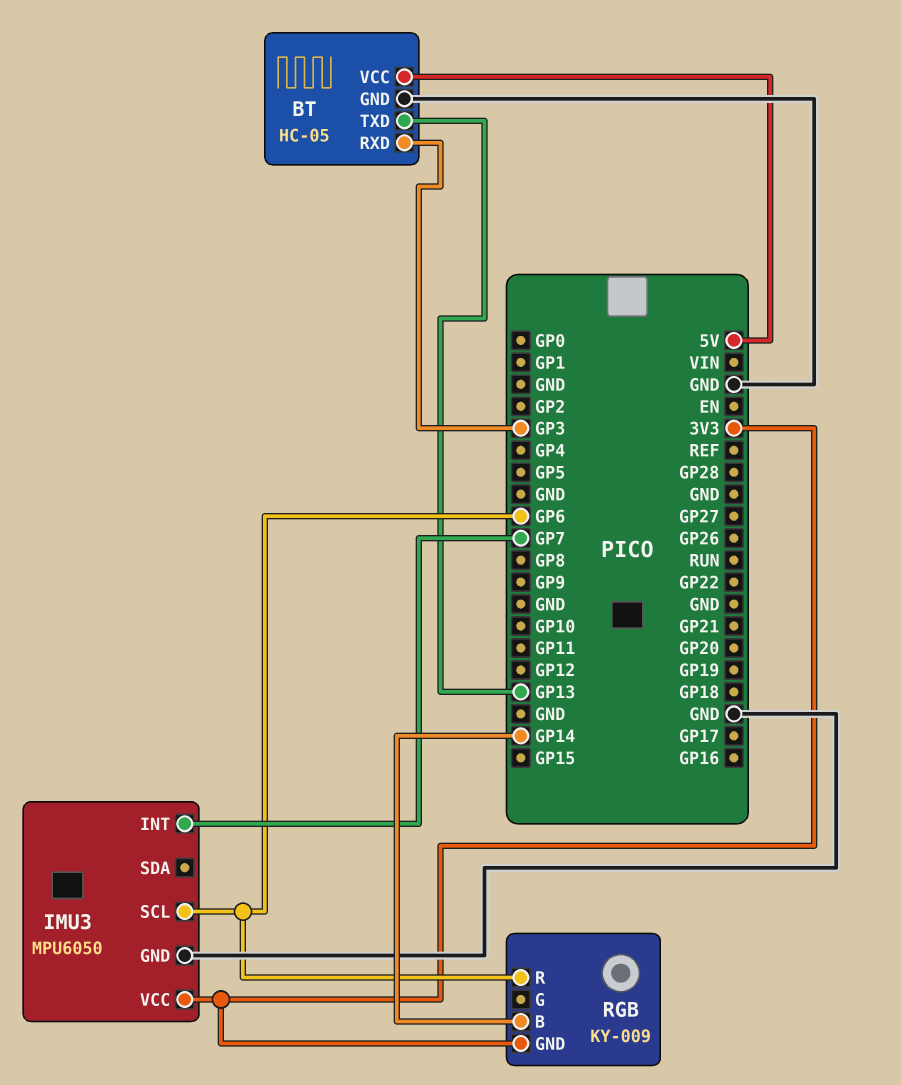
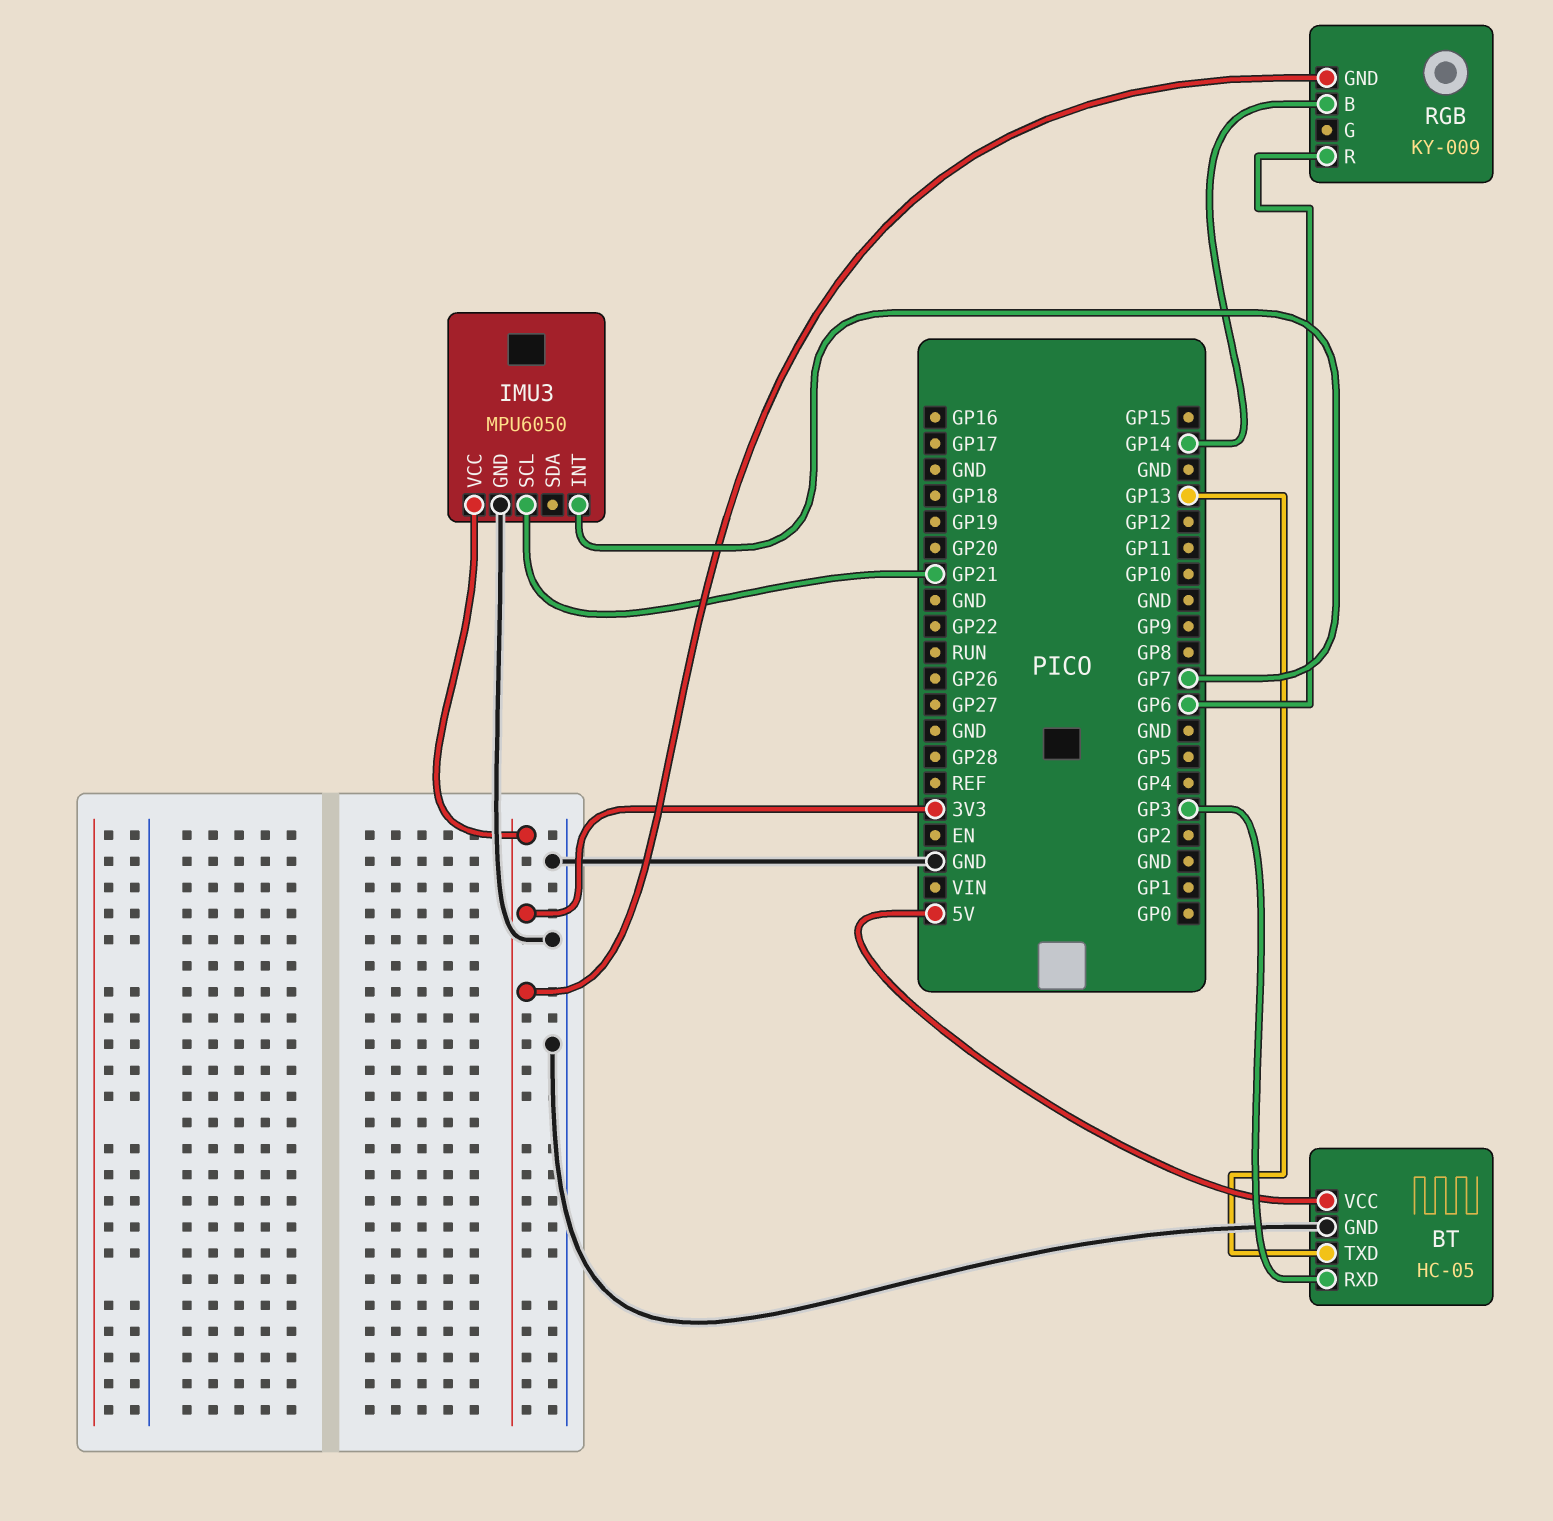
IMU3 pin SCL: GP6 -> GP21

